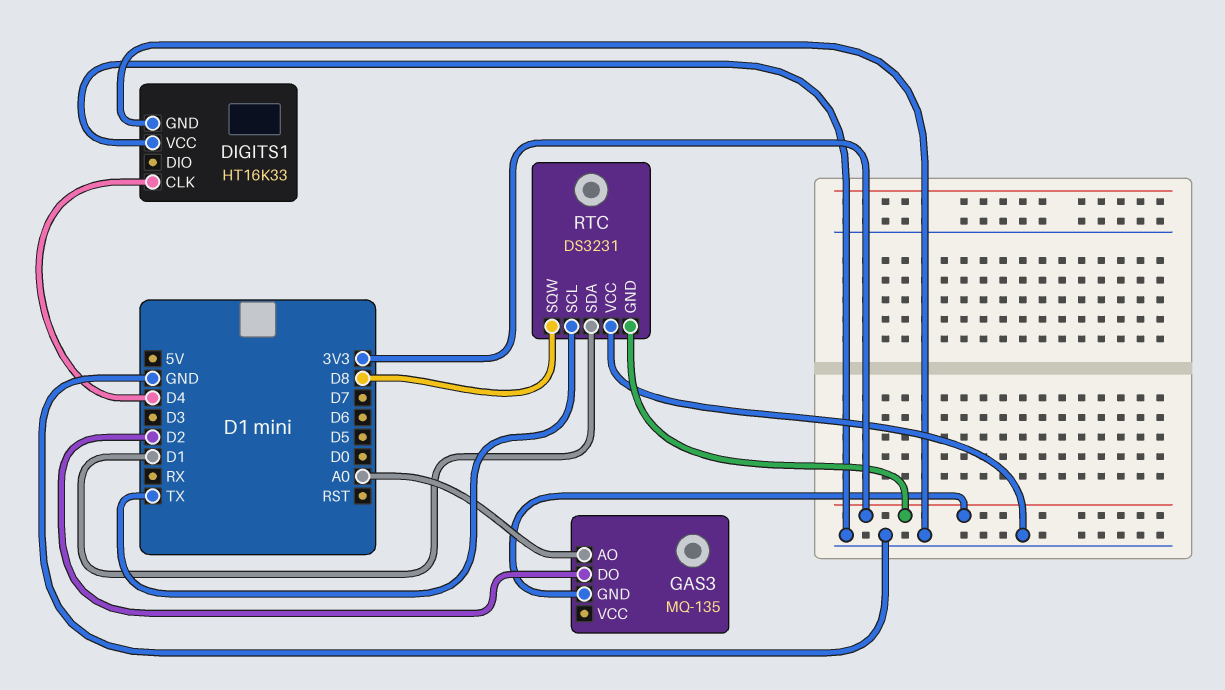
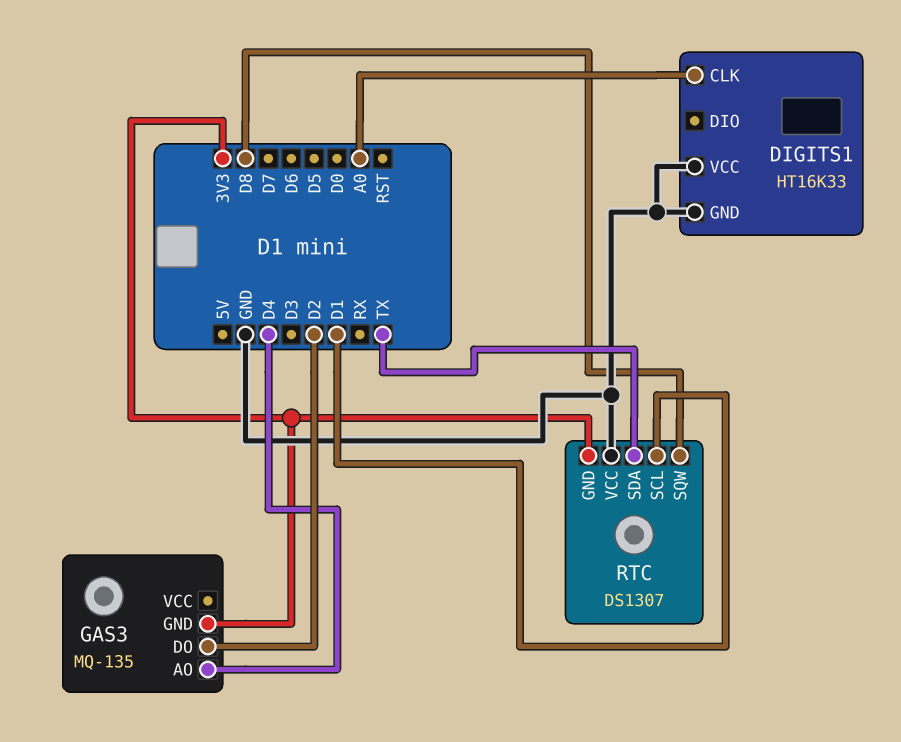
DIGITS1 pin CLK: D4 -> A0
GAS3 pin AO: A0 -> D4
RTC: DS3231 -> DS1307
RTC pin SCL: TX -> D1
RTC pin SDA: D1 -> TX

